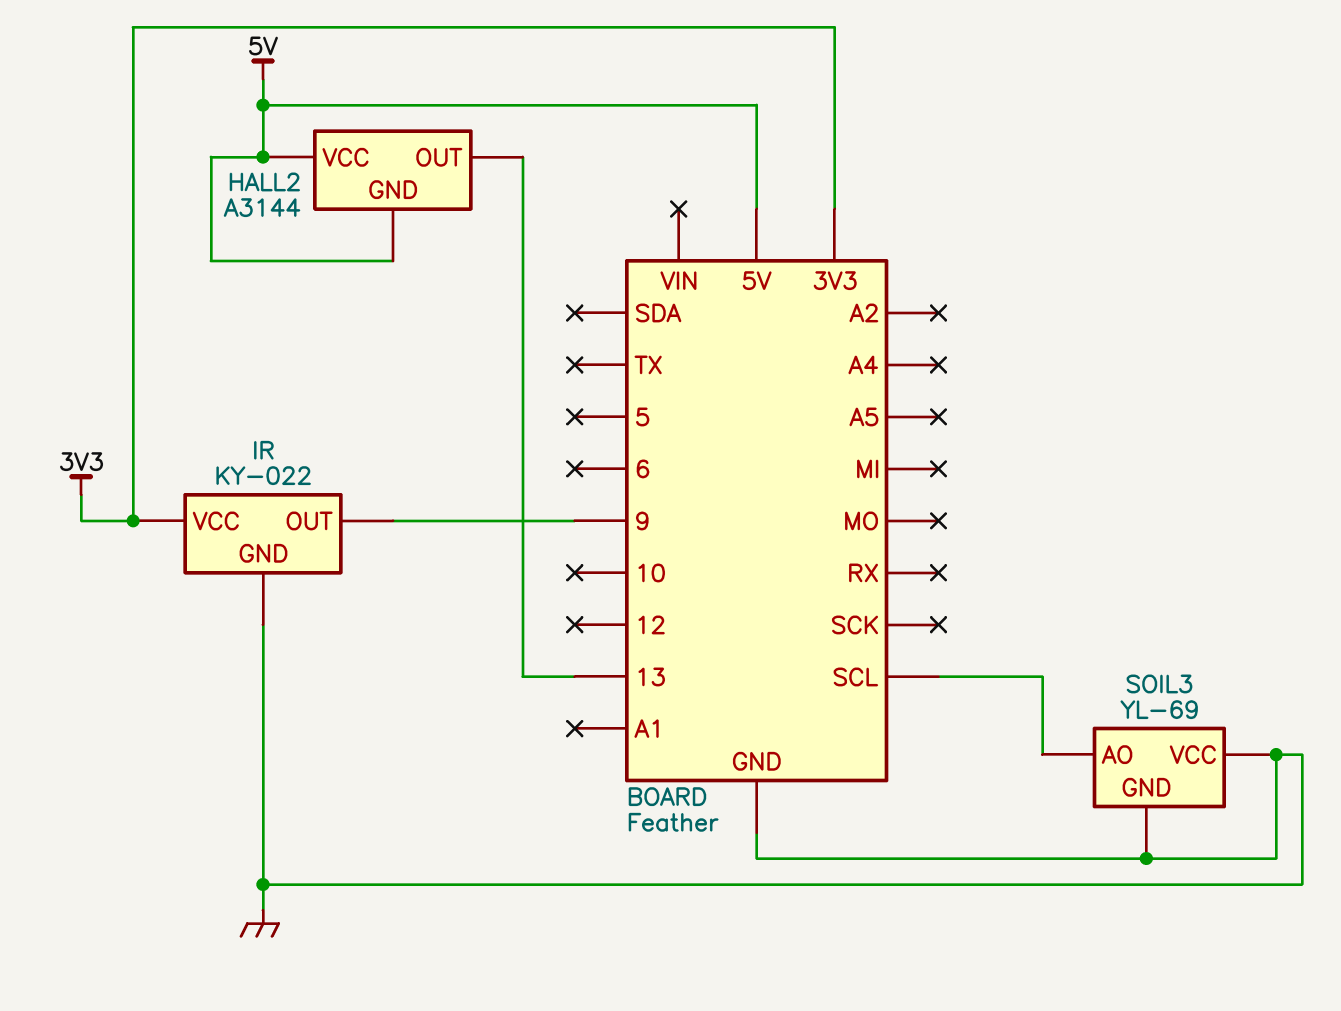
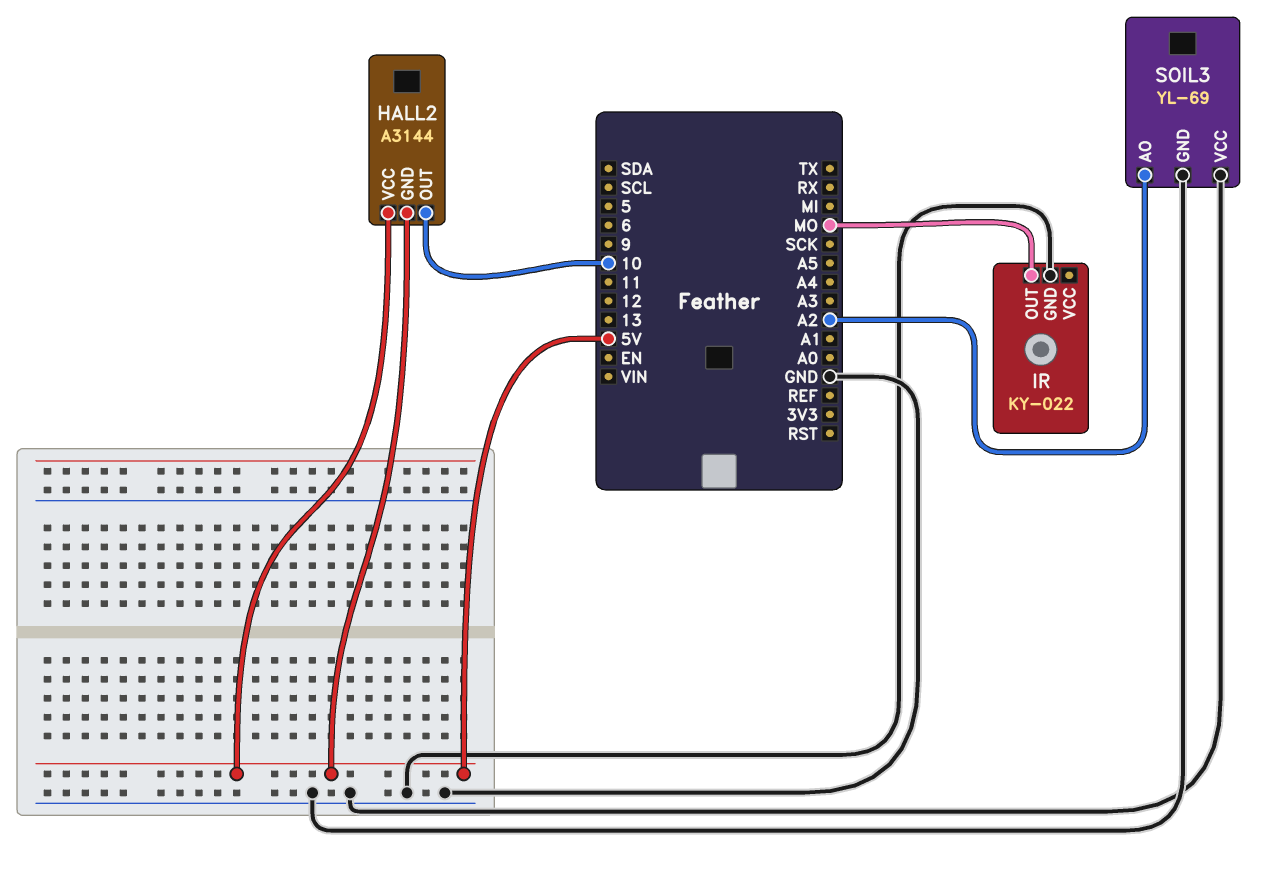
HALL2 pin OUT: 13 -> 10
IR pin OUT: 9 -> MO
IR pin VCC: 3V3 -> none
SOIL3 pin AO: SCL -> A2

